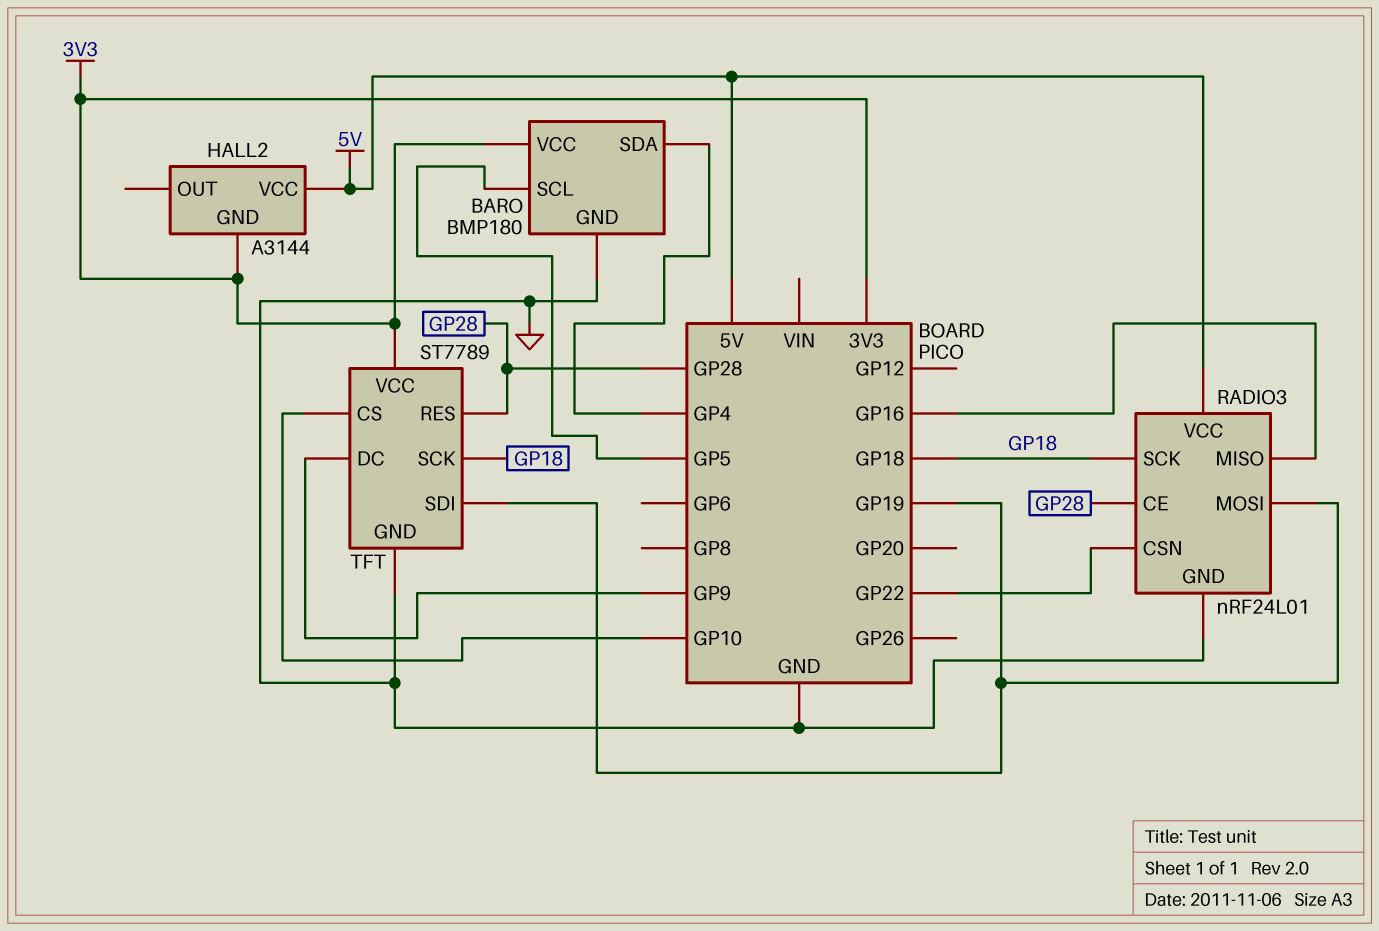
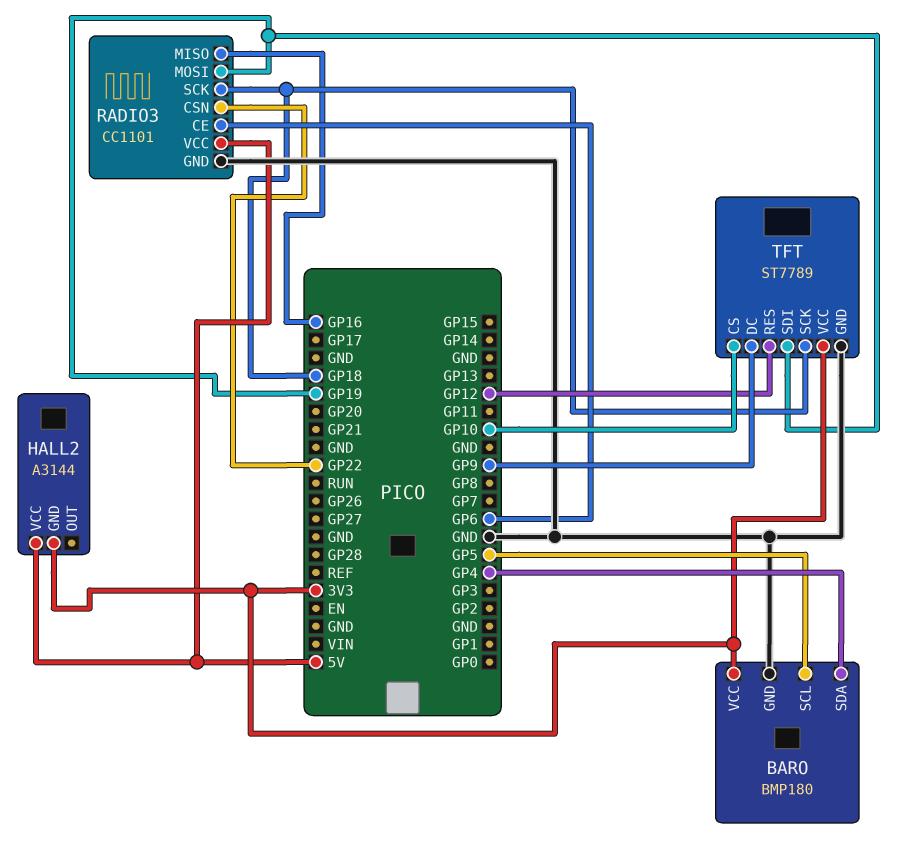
RADIO3: nRF24L01 -> CC1101
RADIO3 pin CE: GP28 -> GP6
TFT pin RES: GP28 -> GP12

